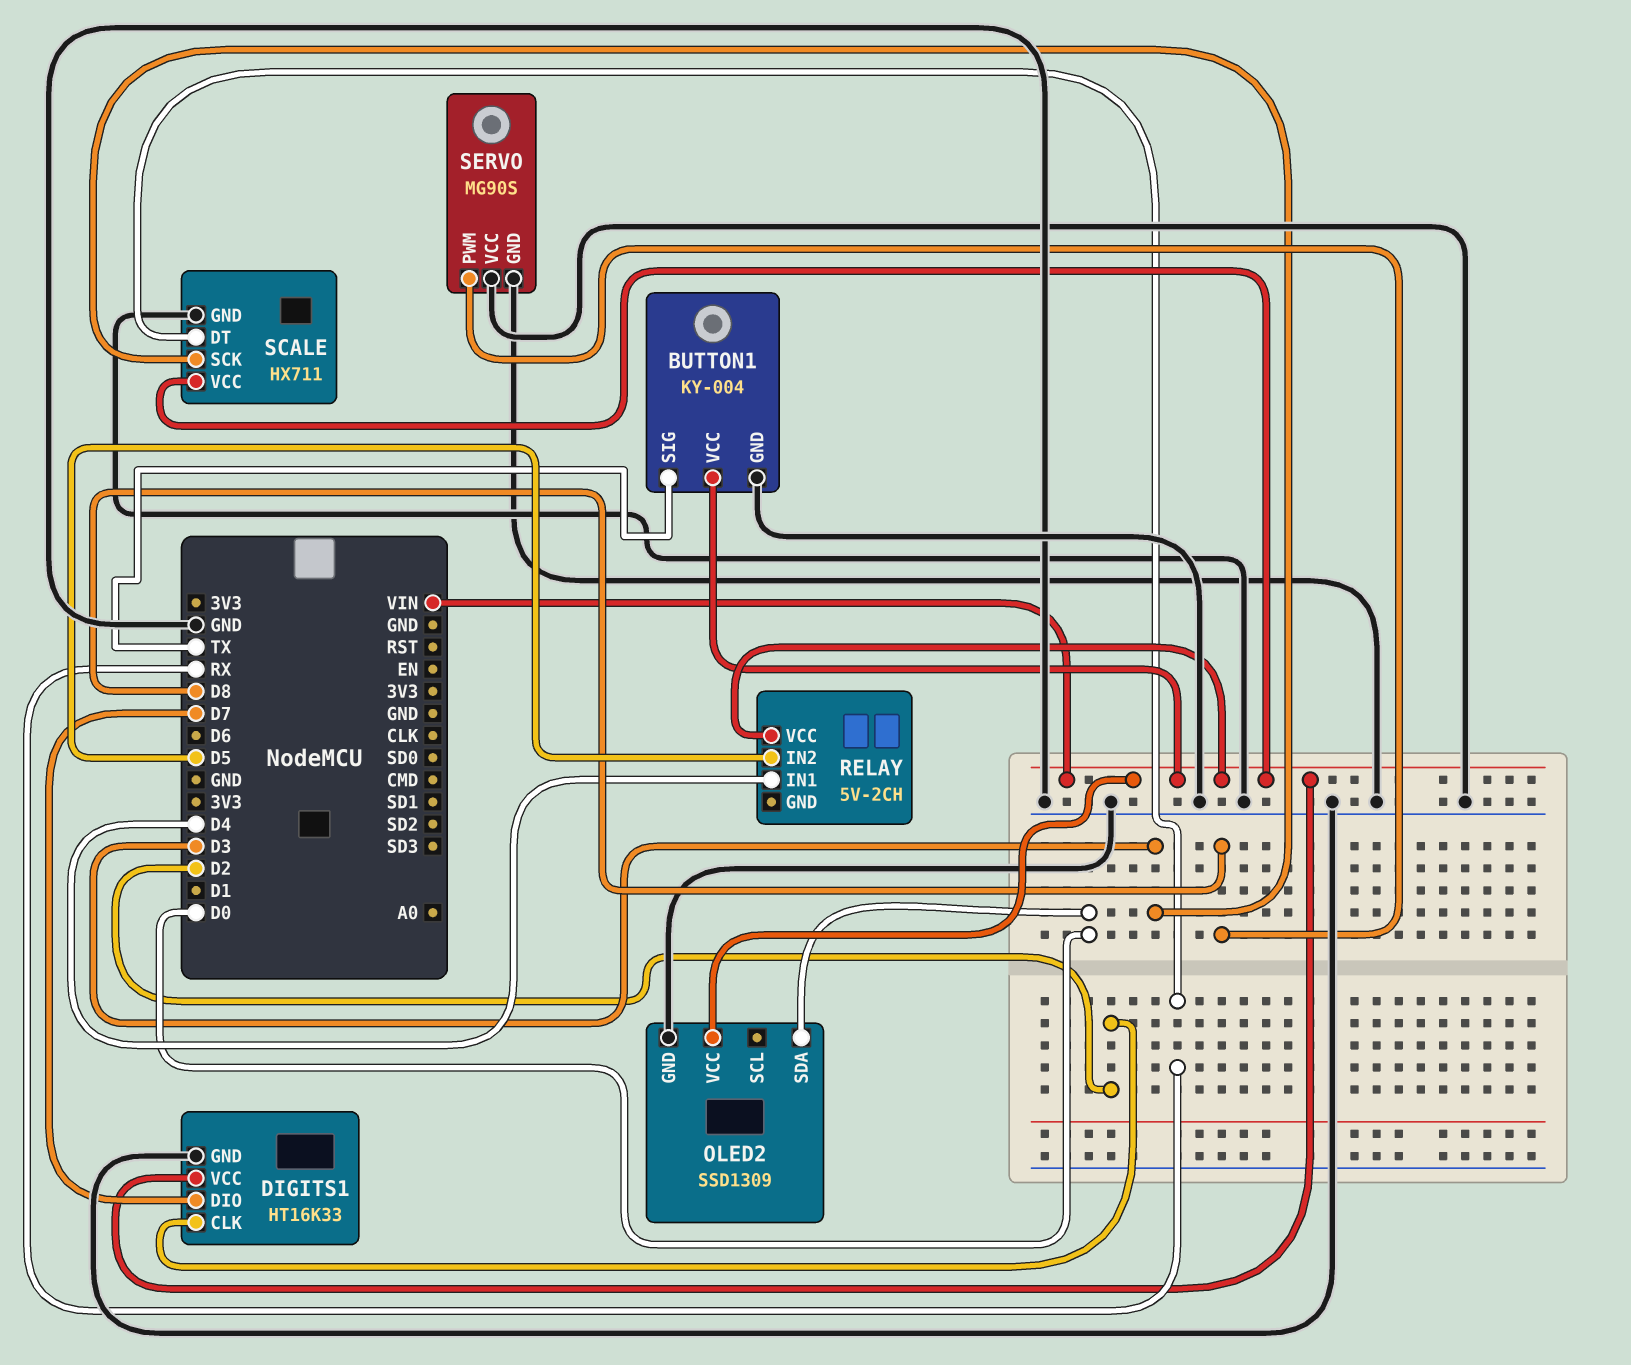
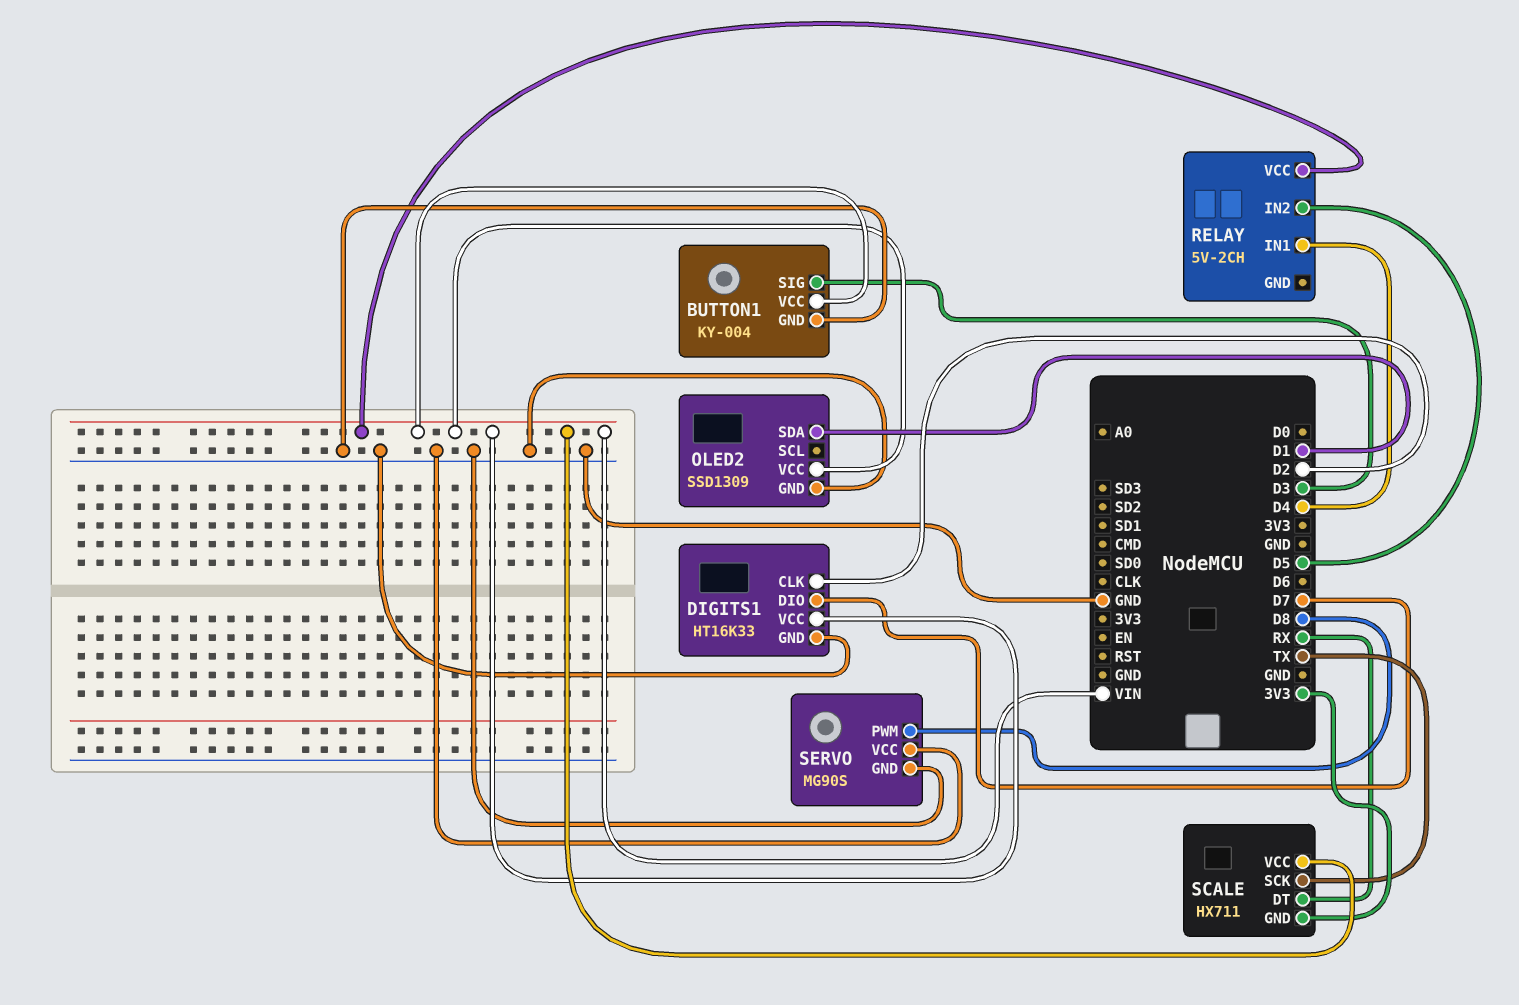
BUTTON1 pin SIG: TX -> D3
OLED2 pin SDA: D0 -> D1
SCALE pin GND: GND -> 3V3
SCALE pin SCK: D3 -> TX

